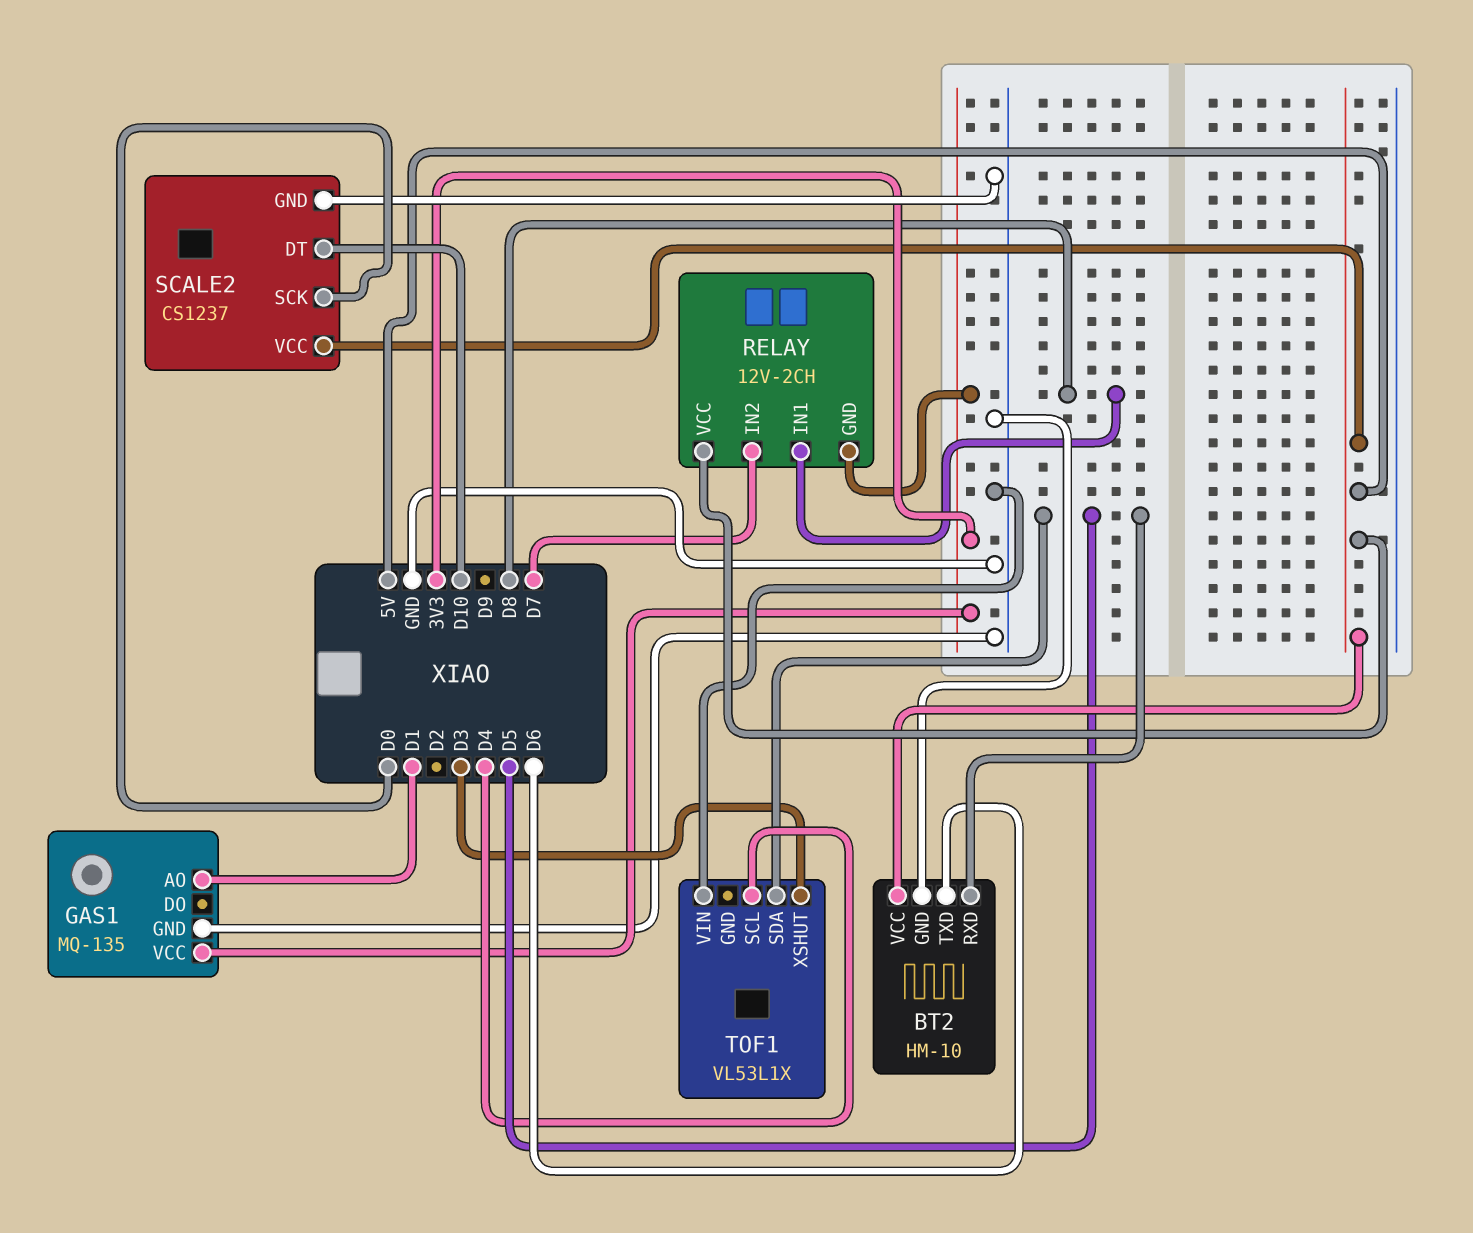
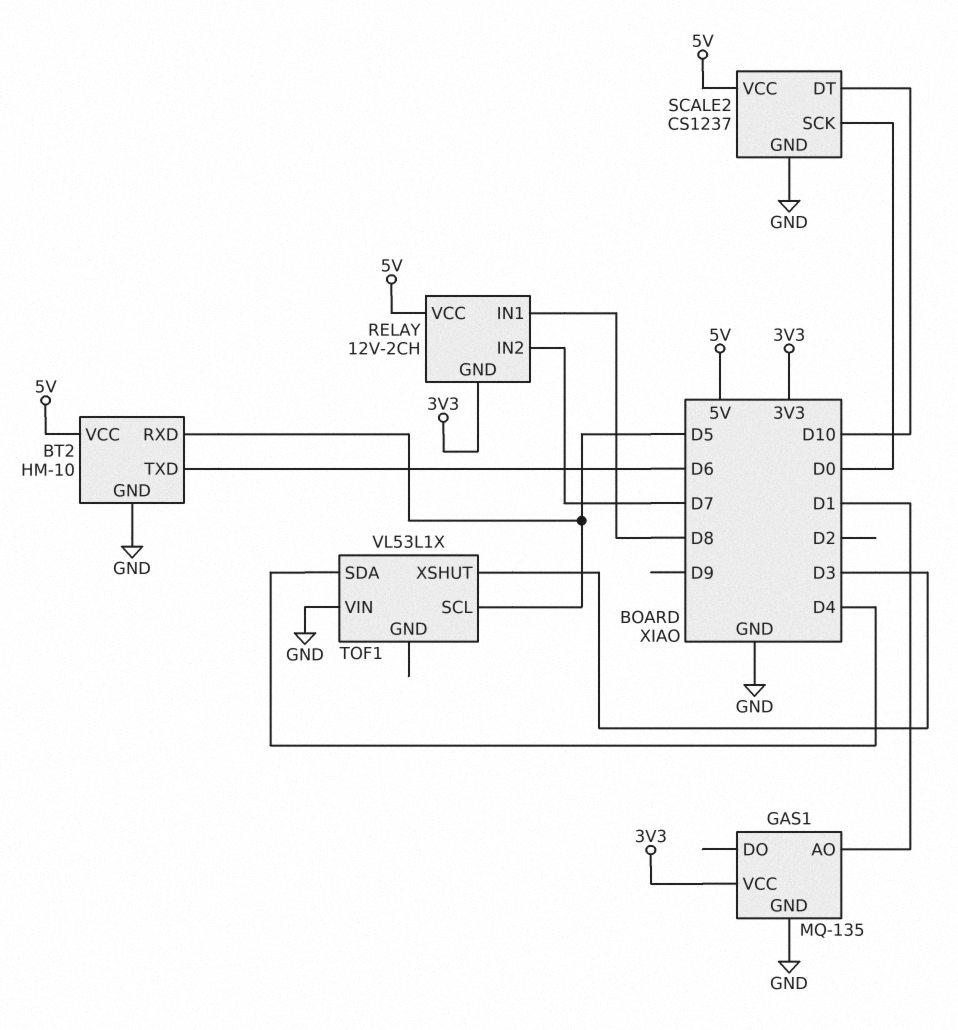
TOF1 pin SCL: D4 -> D5
TOF1 pin SDA: D5 -> D4

